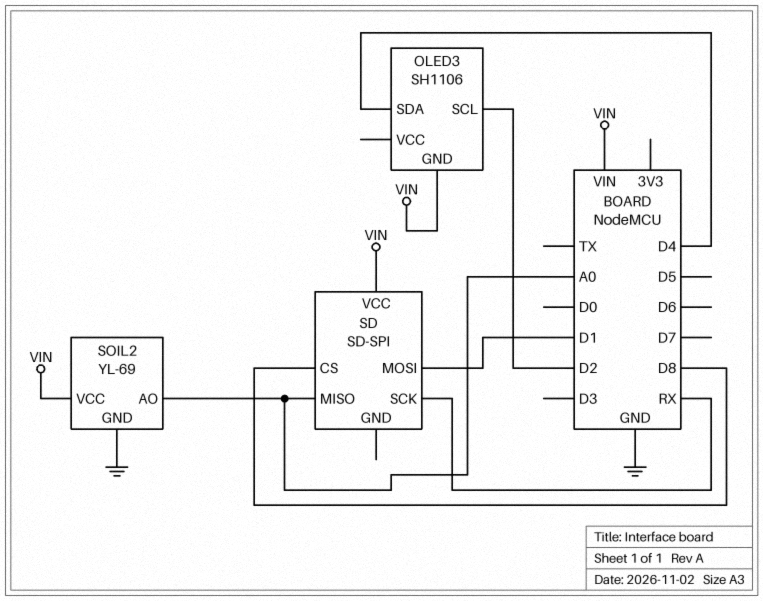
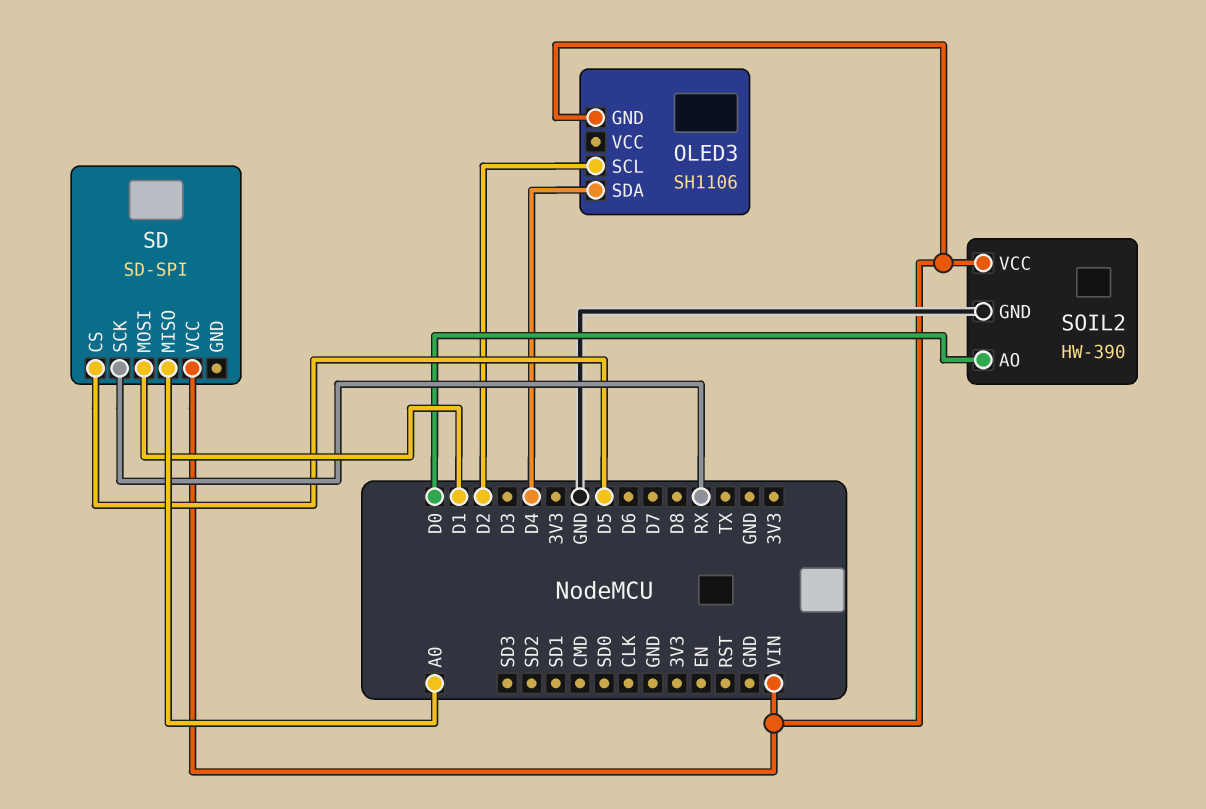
SD pin CS: D8 -> D5
SOIL2: YL-69 -> HW-390
SOIL2 pin AO: A0 -> D0

